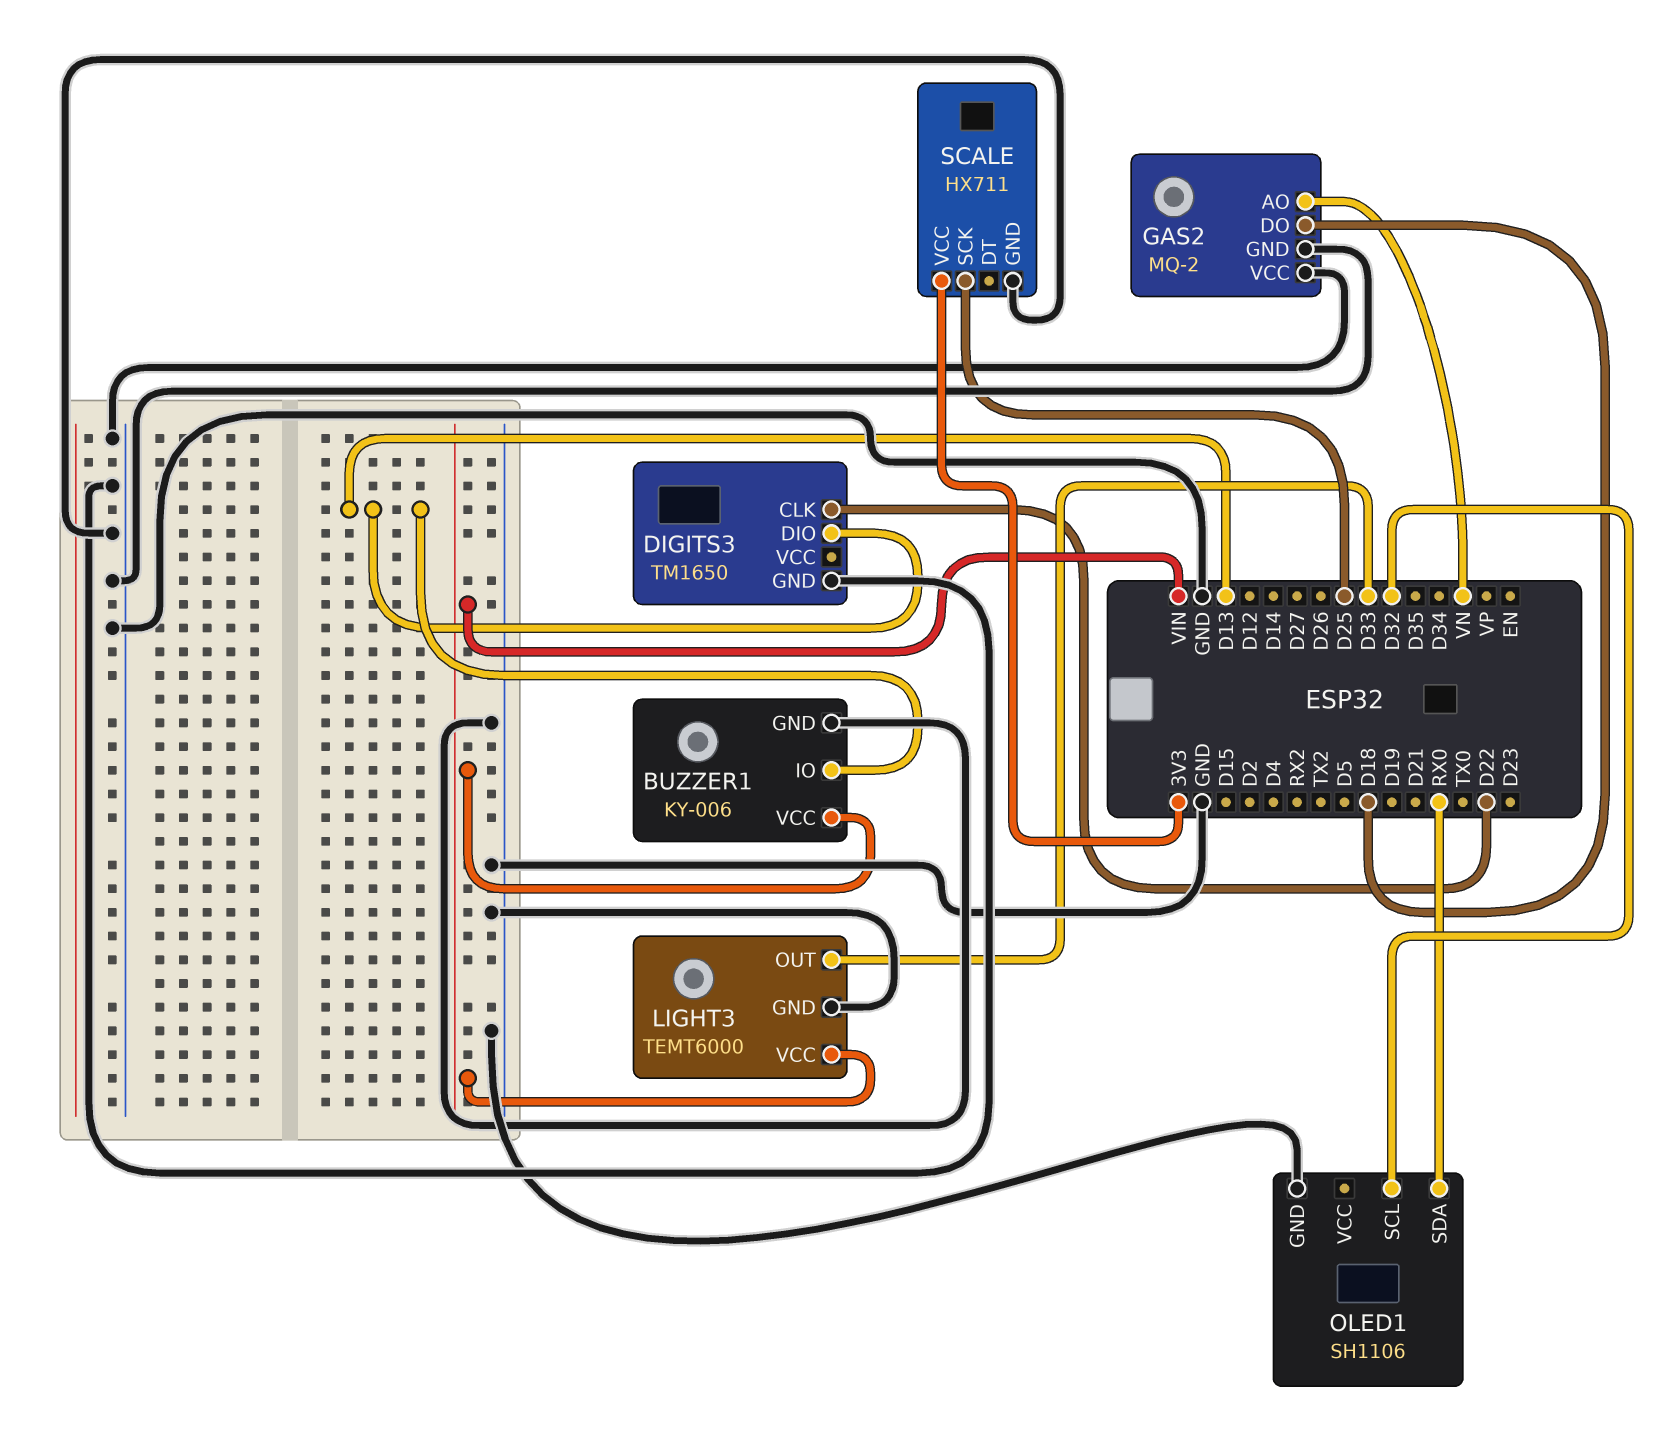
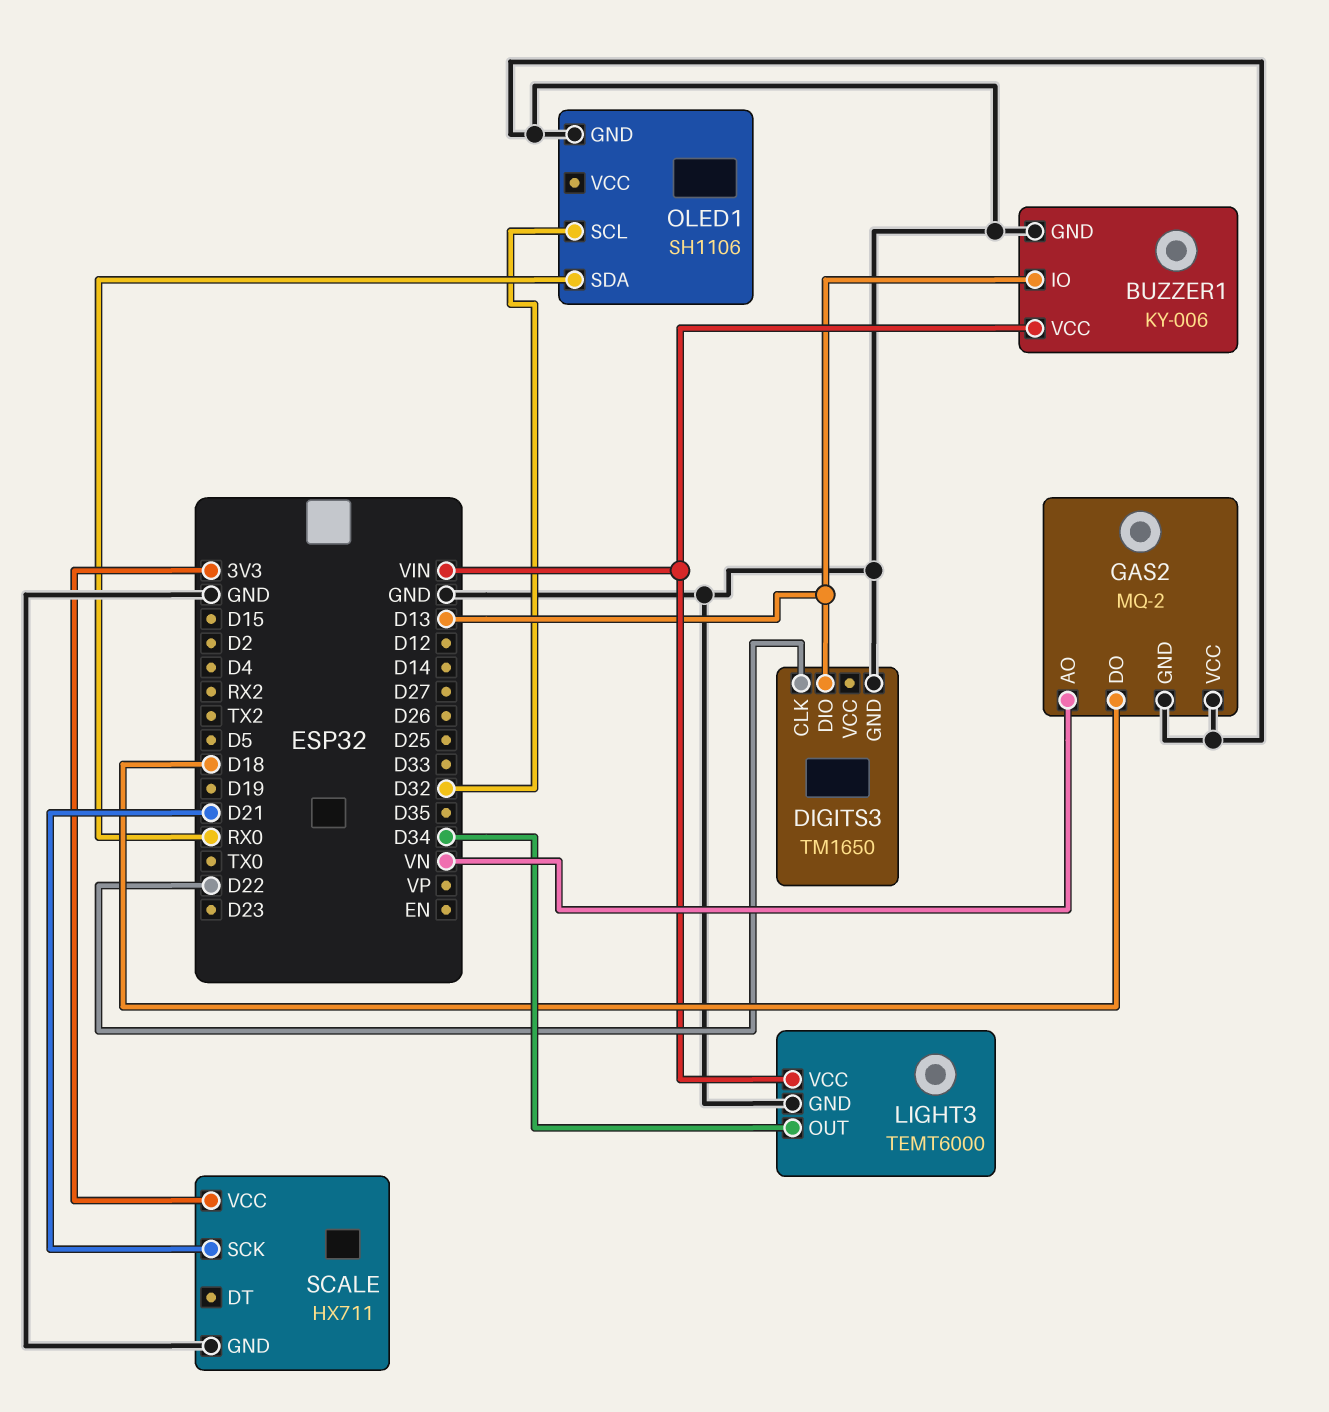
LIGHT3 pin OUT: D33 -> D34
SCALE pin SCK: D25 -> D21

